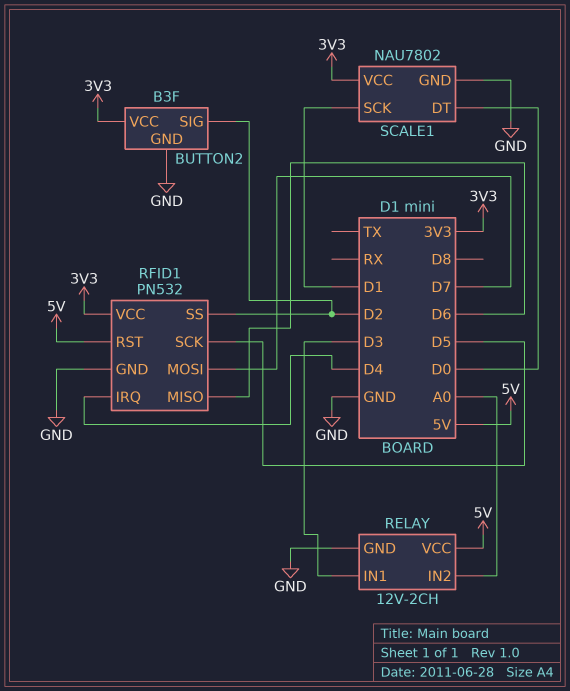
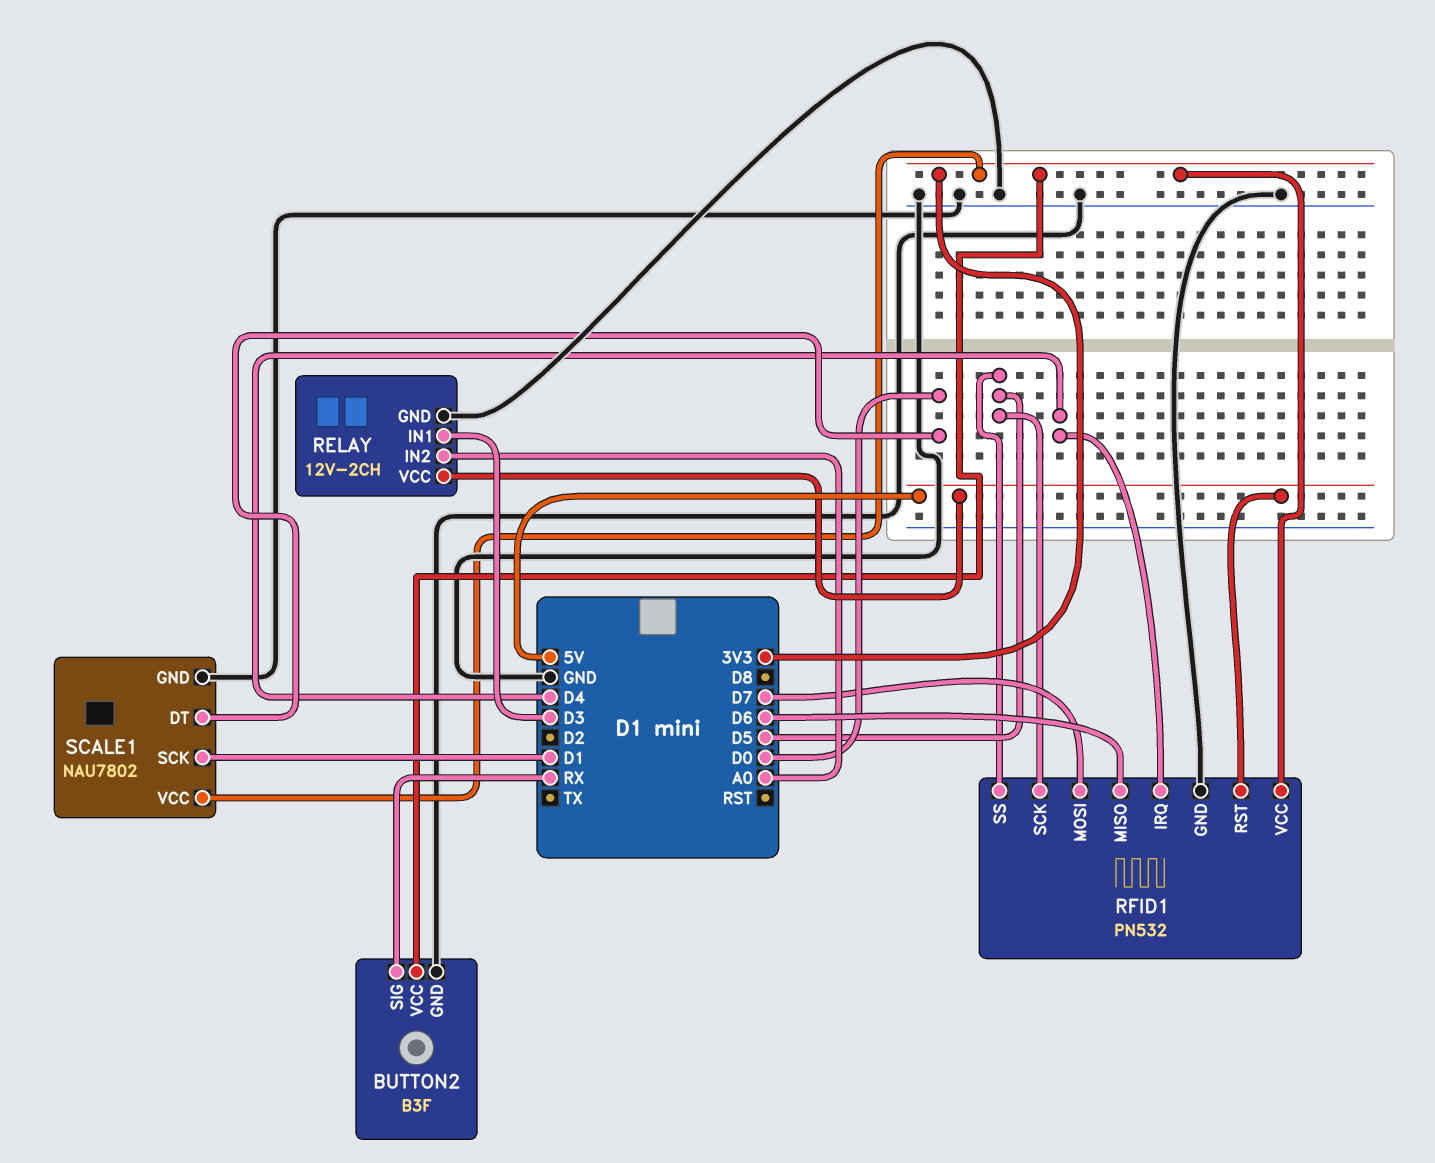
BUTTON2 pin SIG: D2 -> RX
RFID1 pin SS: D2 -> D5

